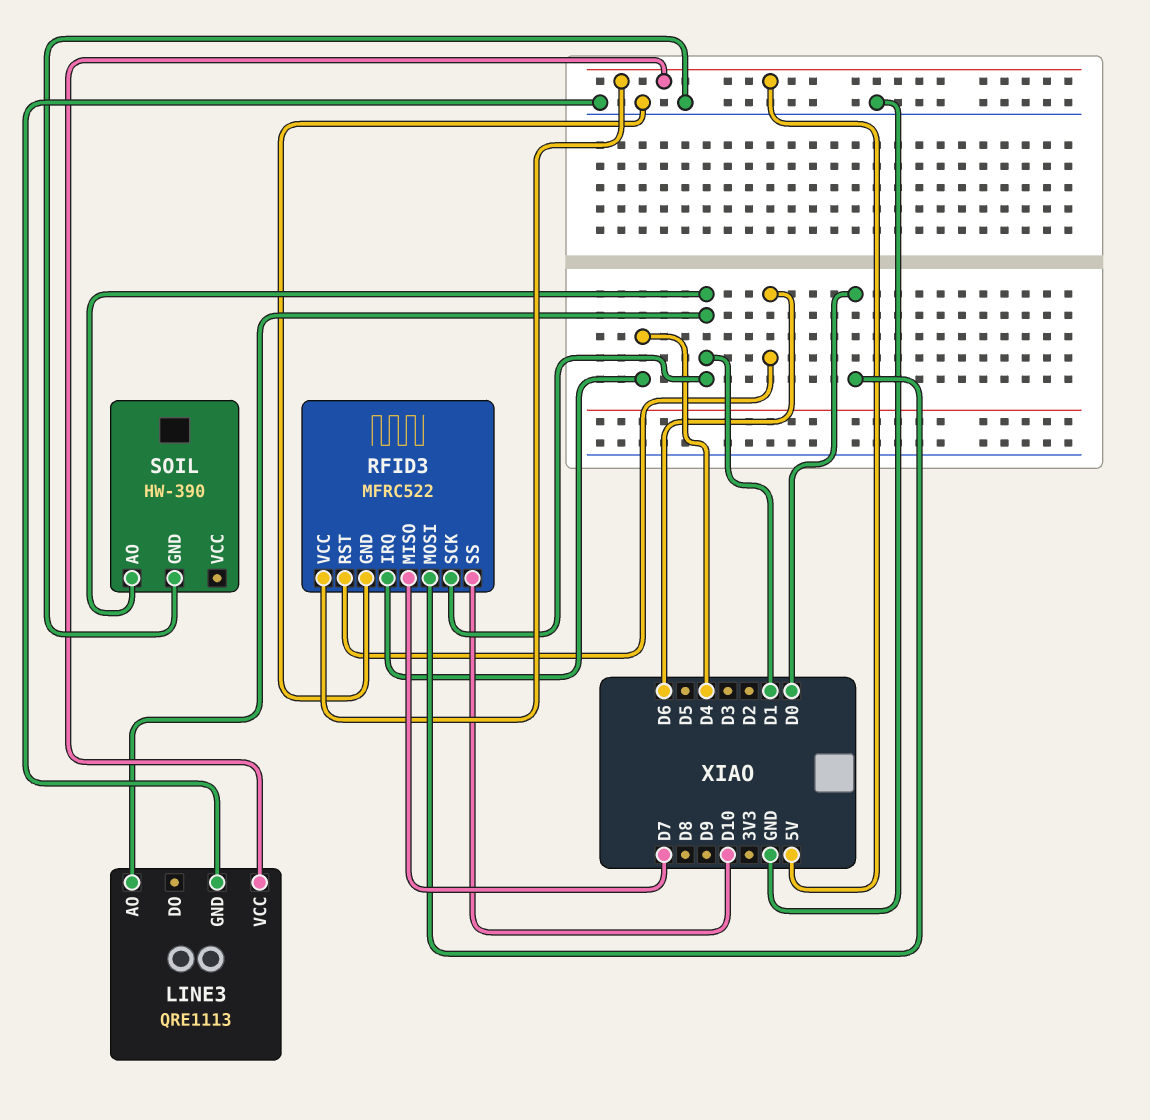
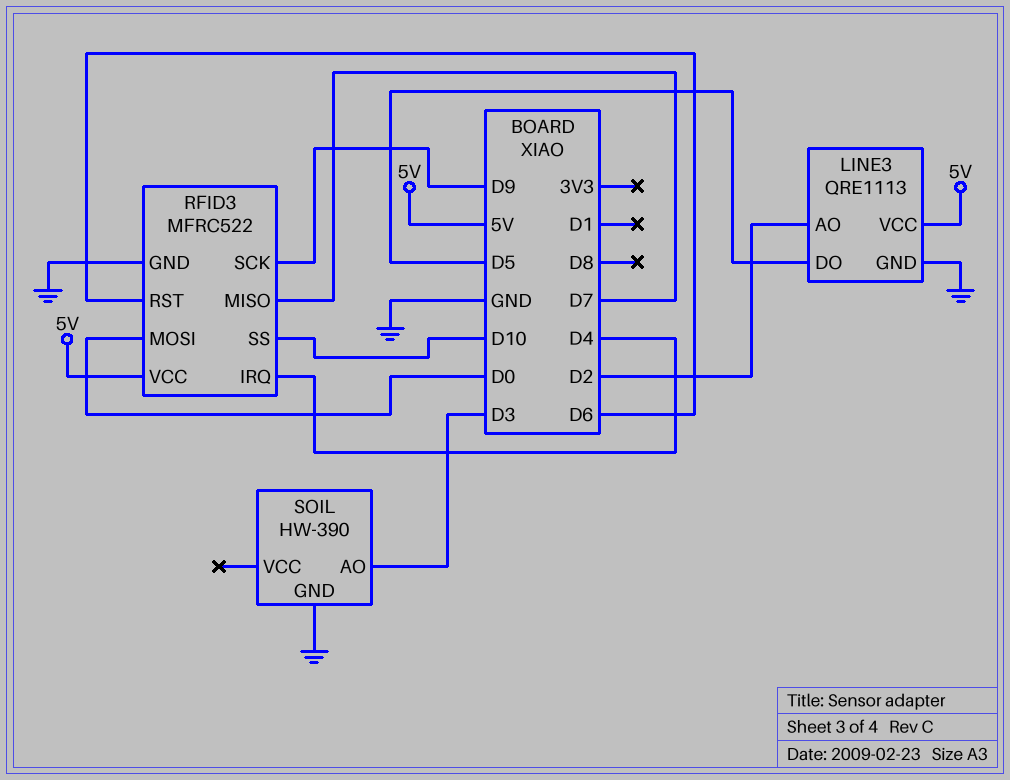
LINE3 pin AO: D1 -> D2
LINE3 pin DO: none -> D5
RFID3 pin SCK: D1 -> D9
SOIL pin AO: D1 -> D3

